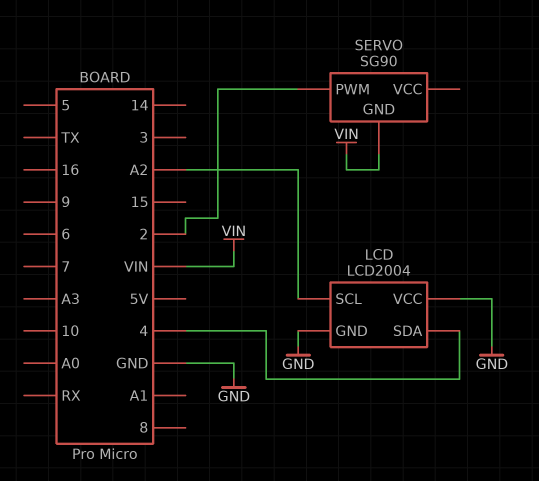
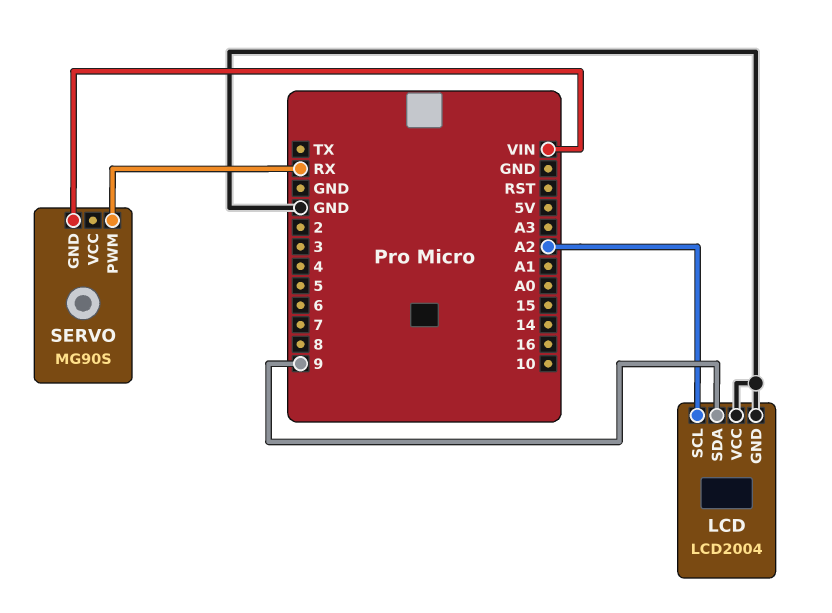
LCD pin SDA: 4 -> 9
SERVO: SG90 -> MG90S
SERVO pin PWM: 2 -> RX

